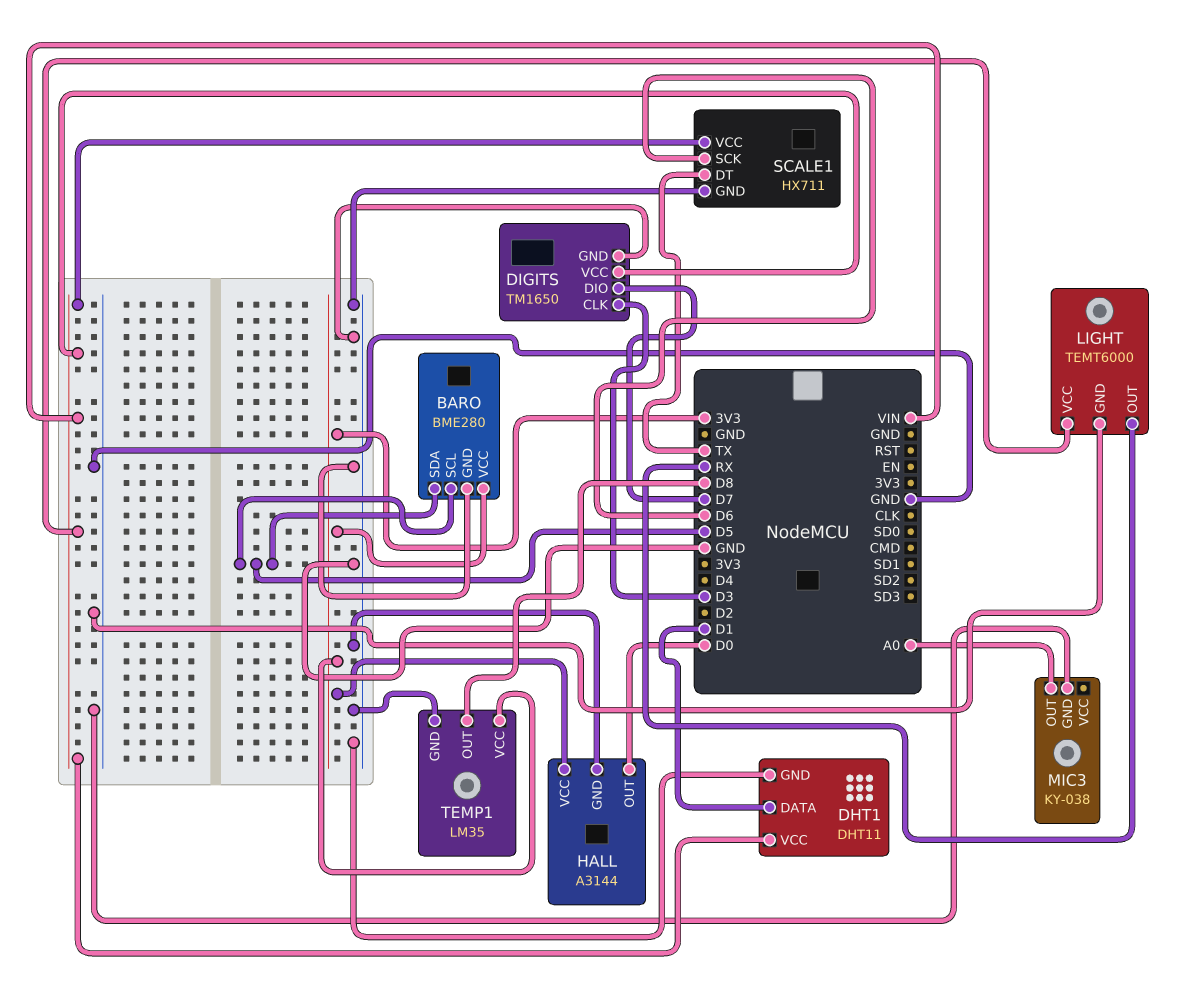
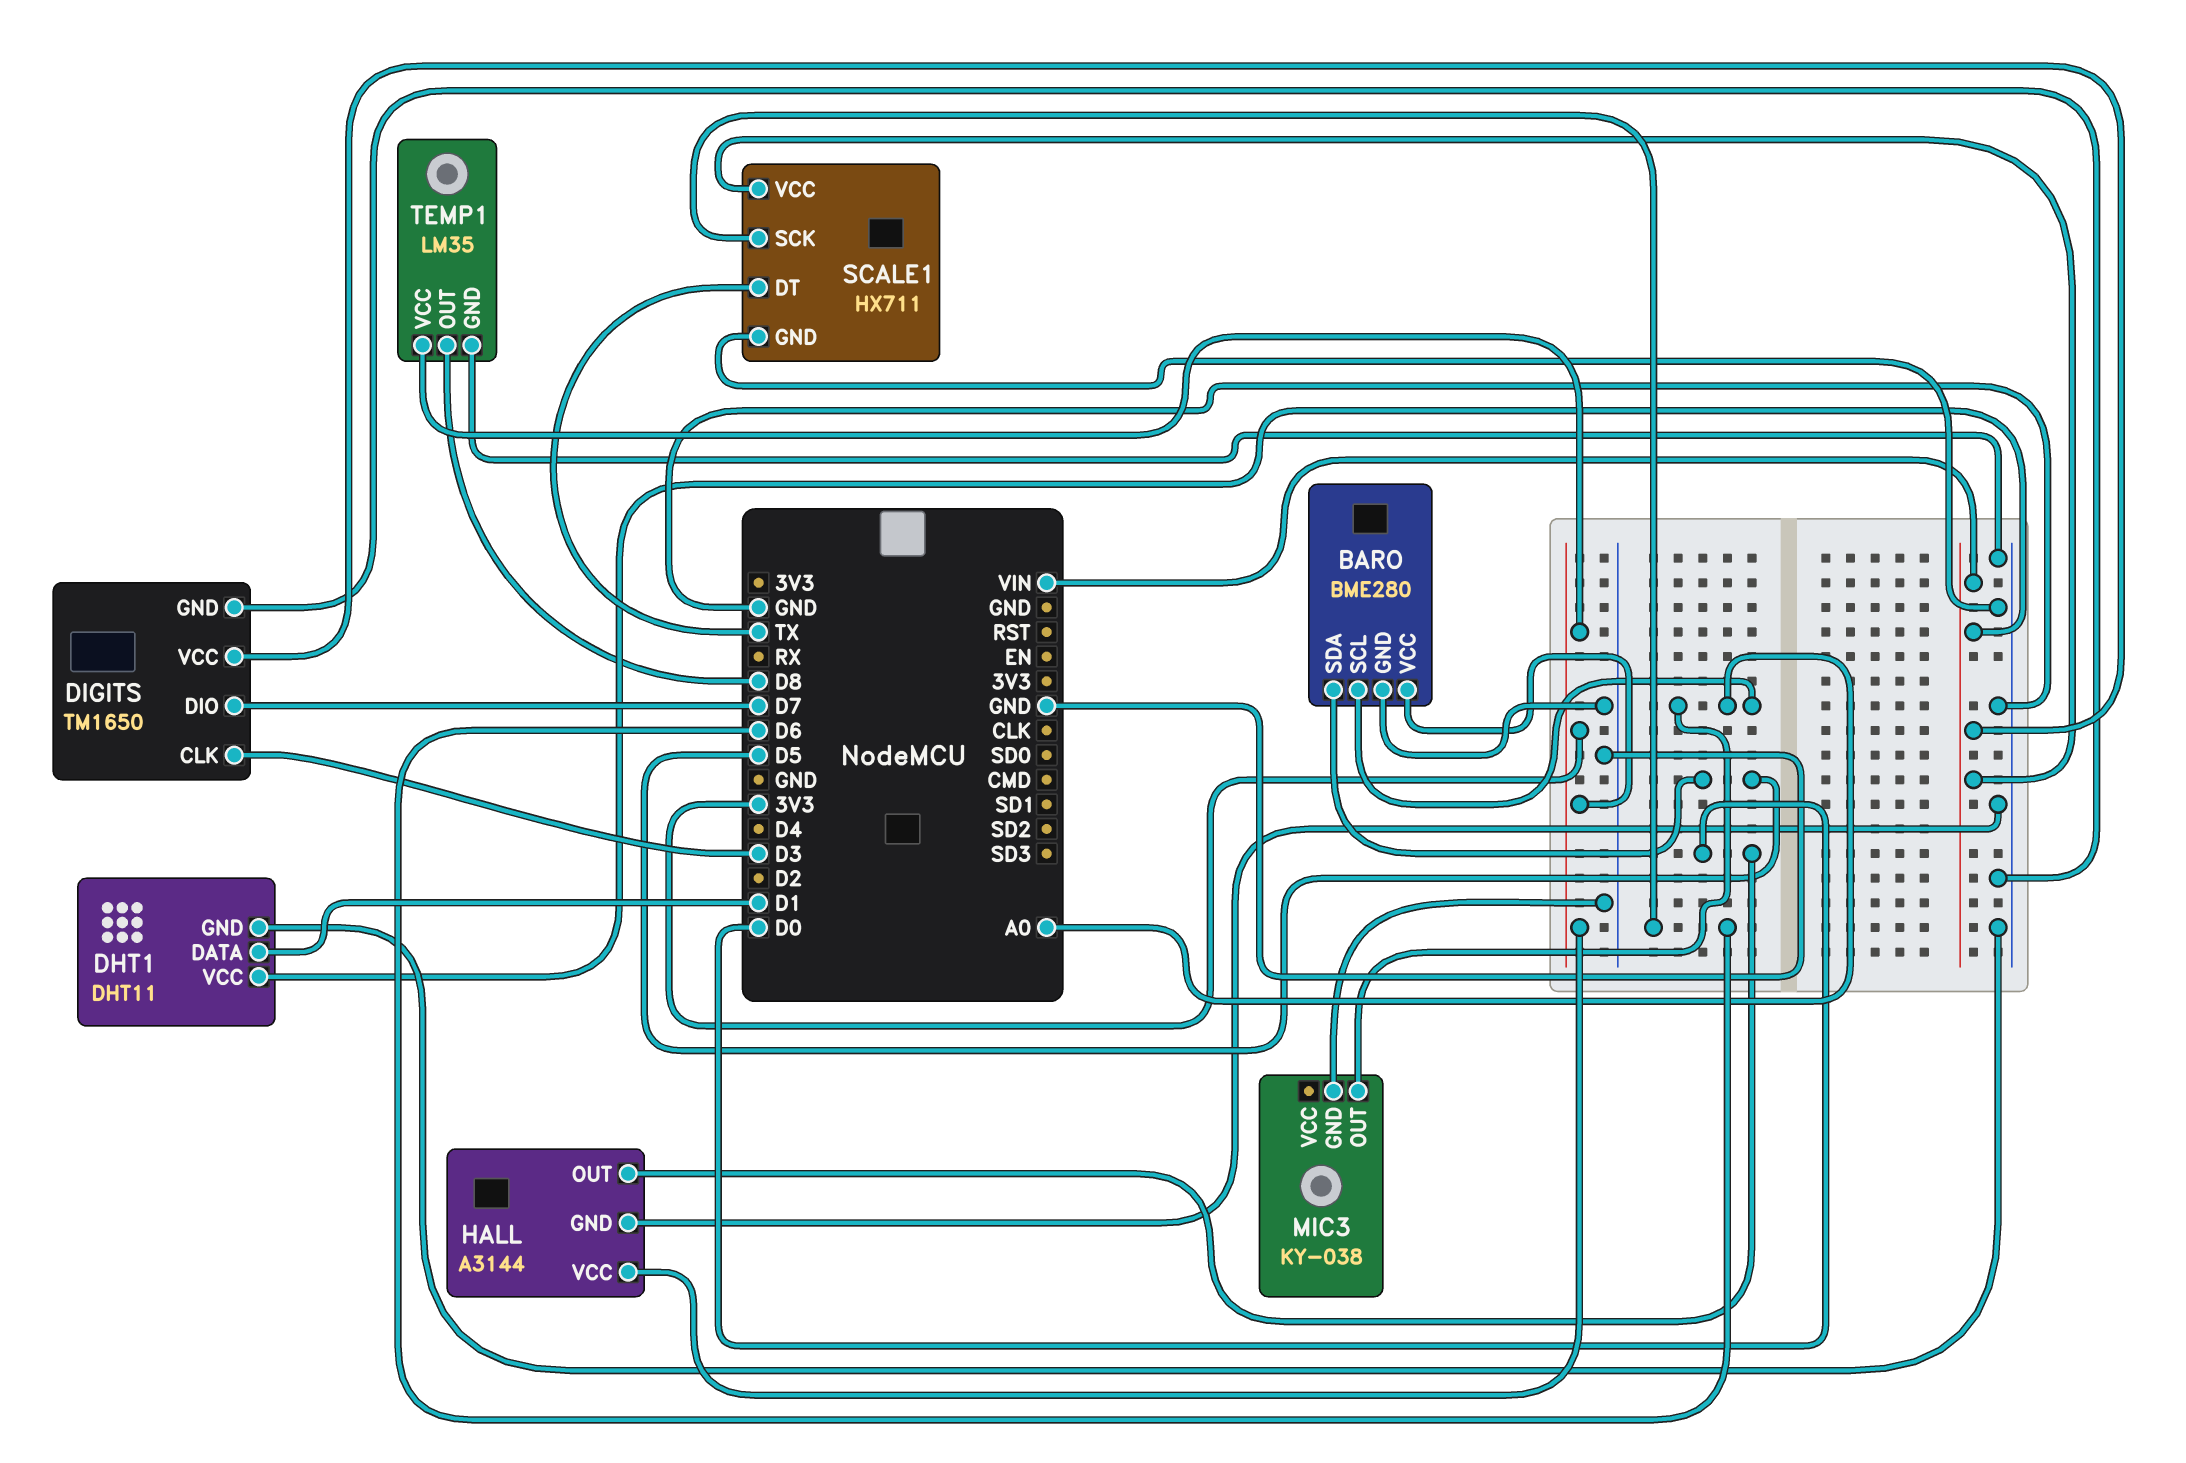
BARO pin SCL: D5 -> A0
LIGHT: TEMT6000 -> none
LIGHT pin GND: GND -> none
LIGHT pin OUT: RX -> none
LIGHT pin VCC: VIN -> none

